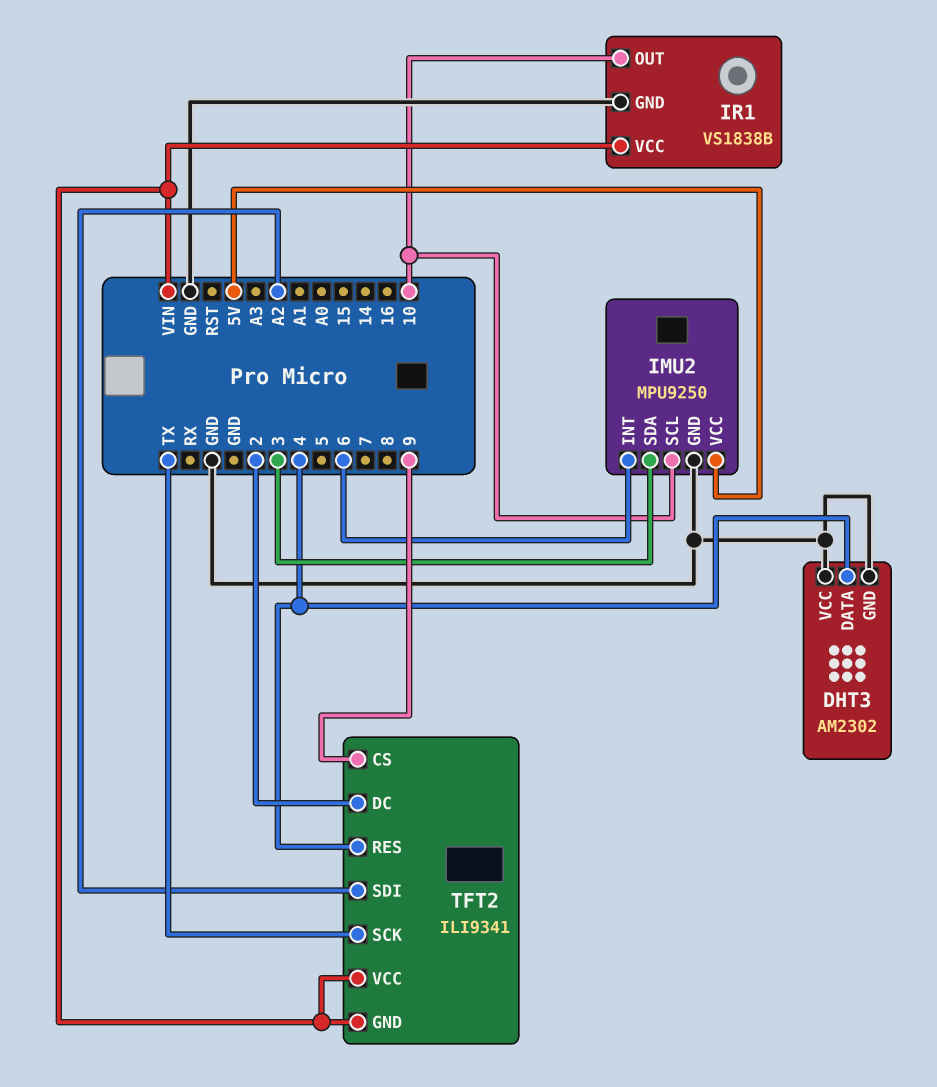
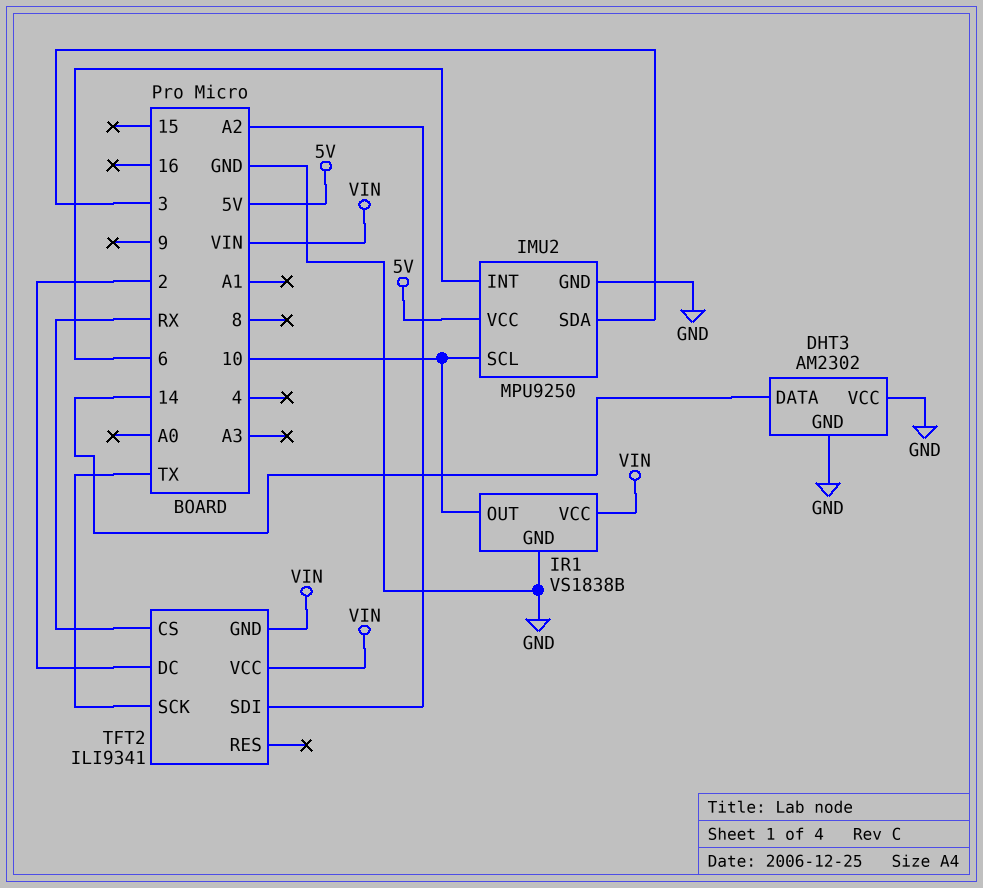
DHT3 pin DATA: 4 -> 14
TFT2 pin CS: 9 -> RX
TFT2 pin RES: 4 -> none

